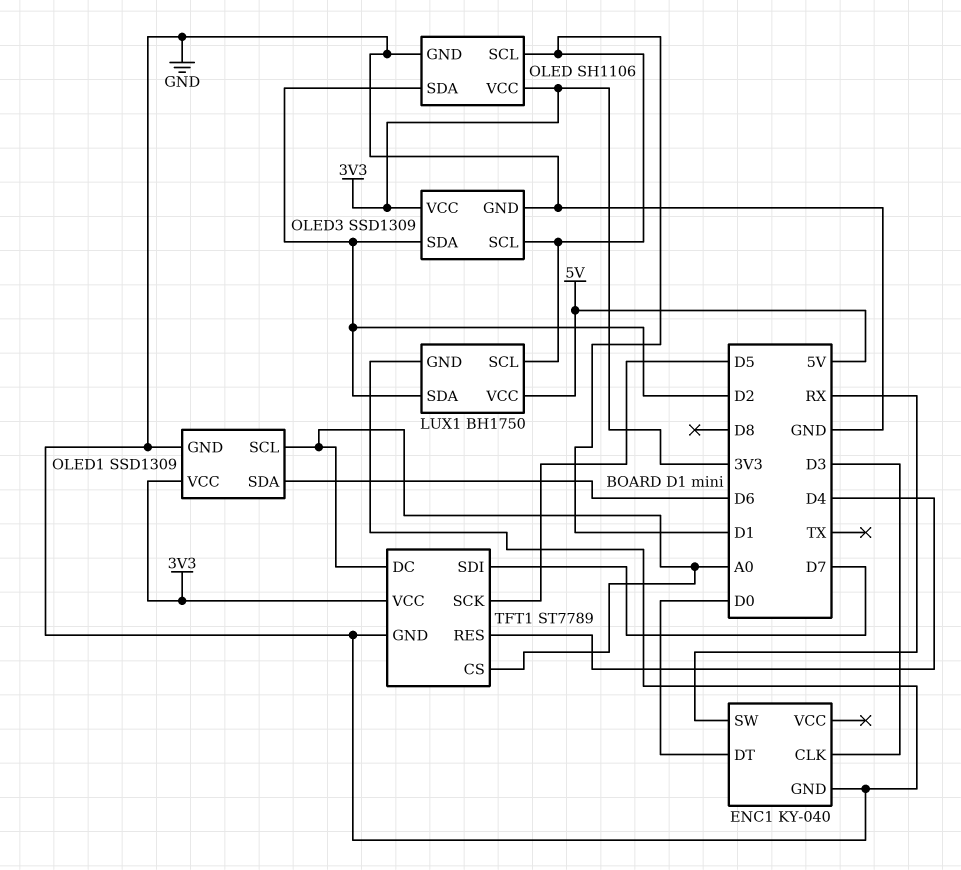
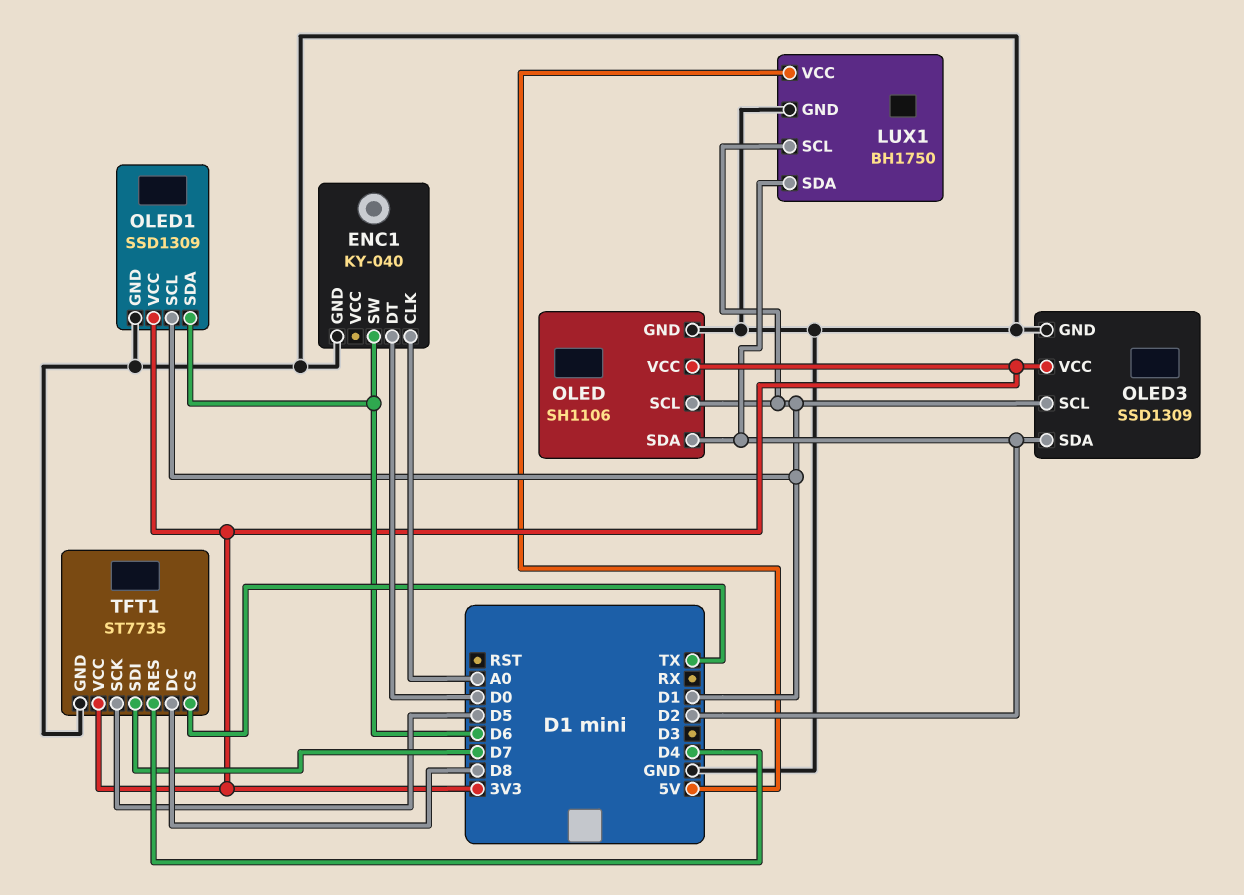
ENC1 pin CLK: D3 -> A0
ENC1 pin SW: RX -> D6
OLED1 pin SCL: A0 -> D1
TFT1: ST7789 -> ST7735
TFT1 pin CS: A0 -> TX
TFT1 pin DC: A0 -> D8

